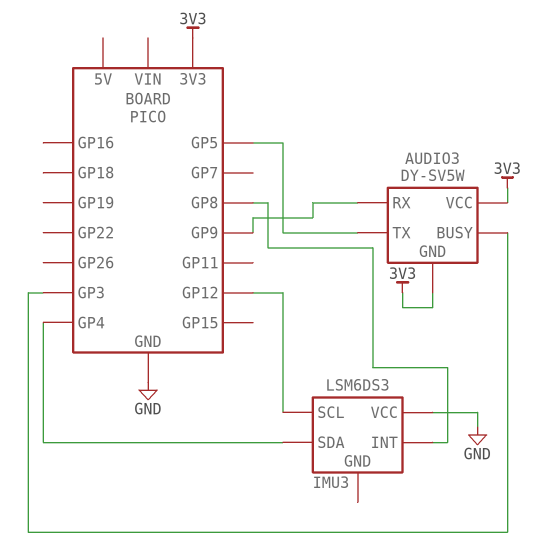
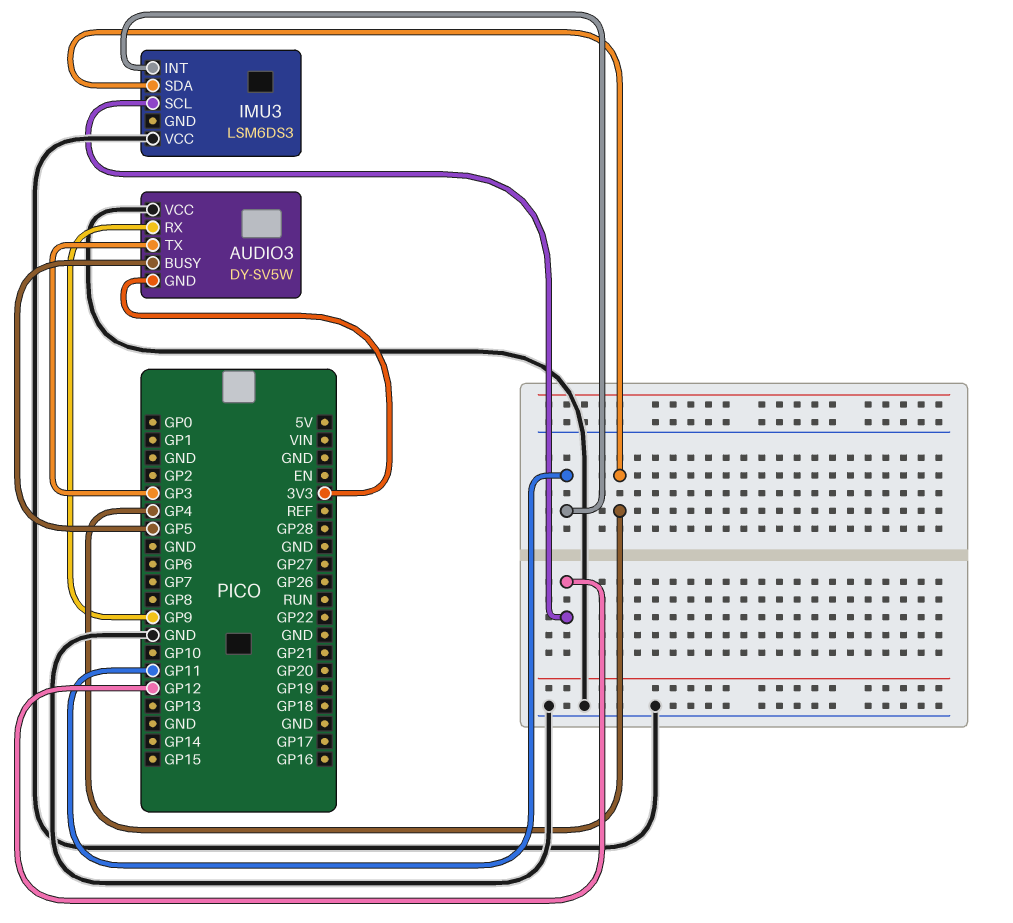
AUDIO3 pin BUSY: GP3 -> GP5
AUDIO3 pin TX: GP5 -> GP3
AUDIO3 pin VCC: 3V3 -> GND
IMU3 pin INT: GP8 -> GP11

